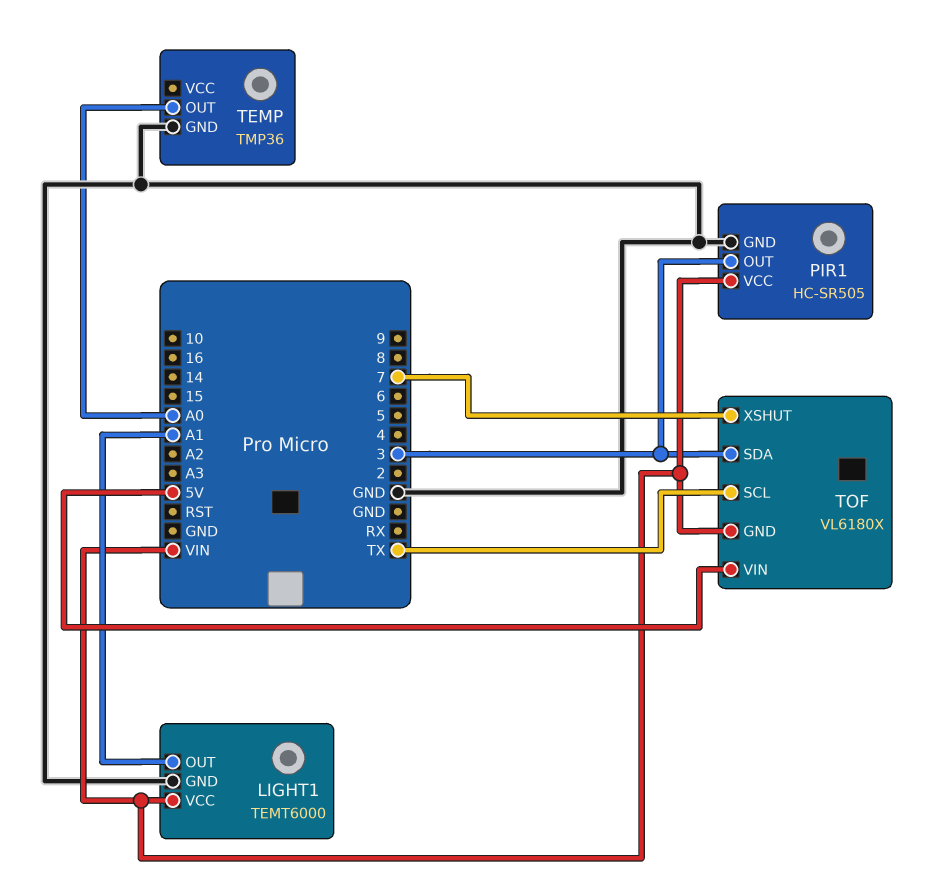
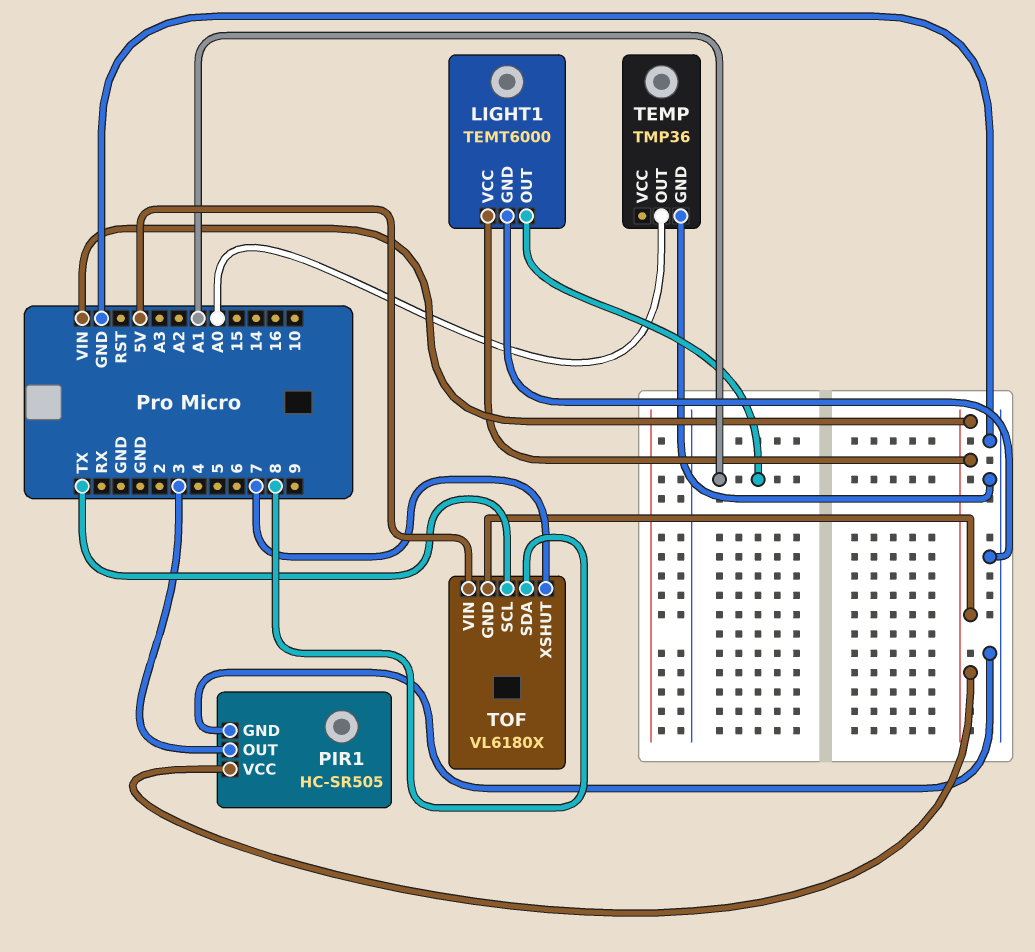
TOF pin SDA: 3 -> 8

